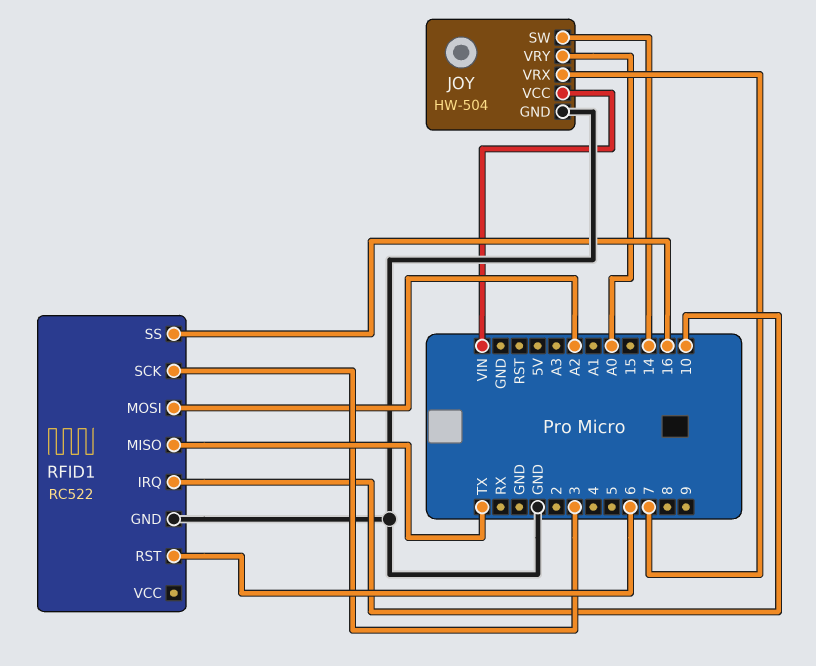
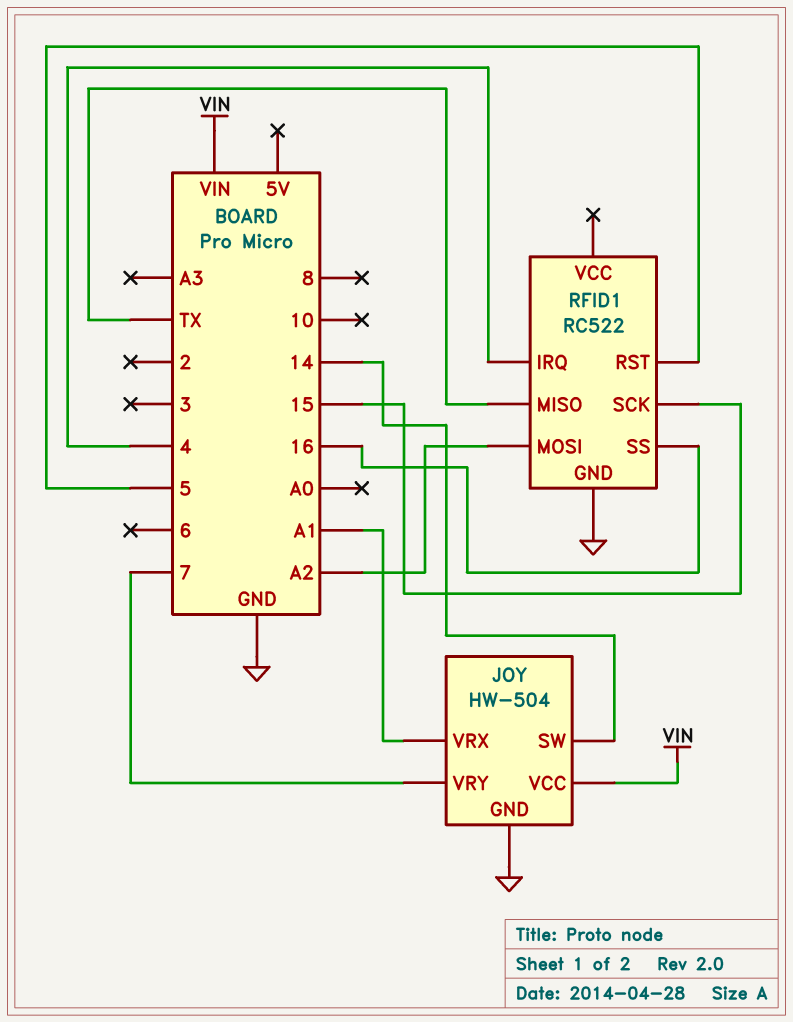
JOY pin VRX: 7 -> A1
JOY pin VRY: A0 -> 7
RFID1 pin IRQ: 10 -> 4
RFID1 pin RST: 6 -> 5
RFID1 pin SCK: 3 -> 15

